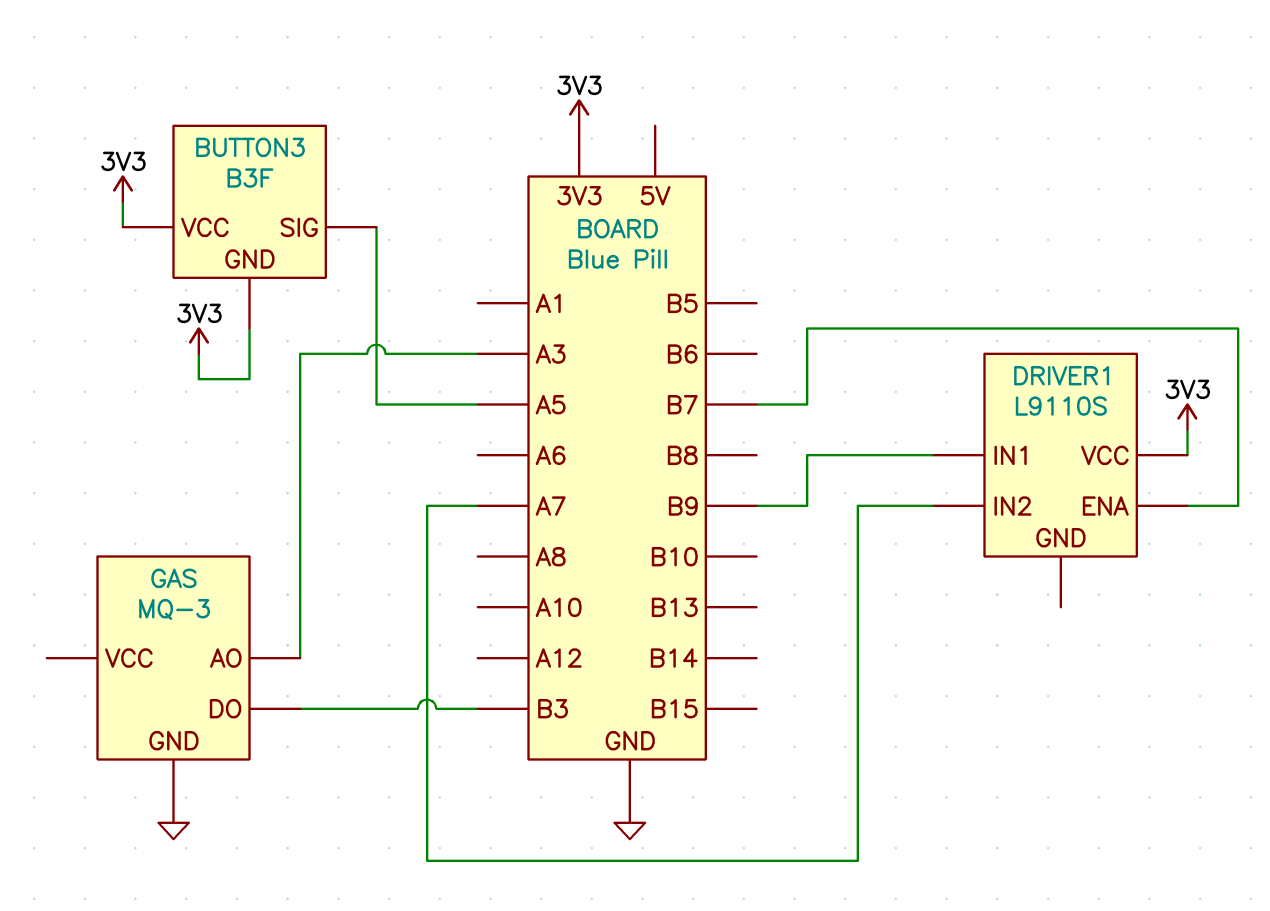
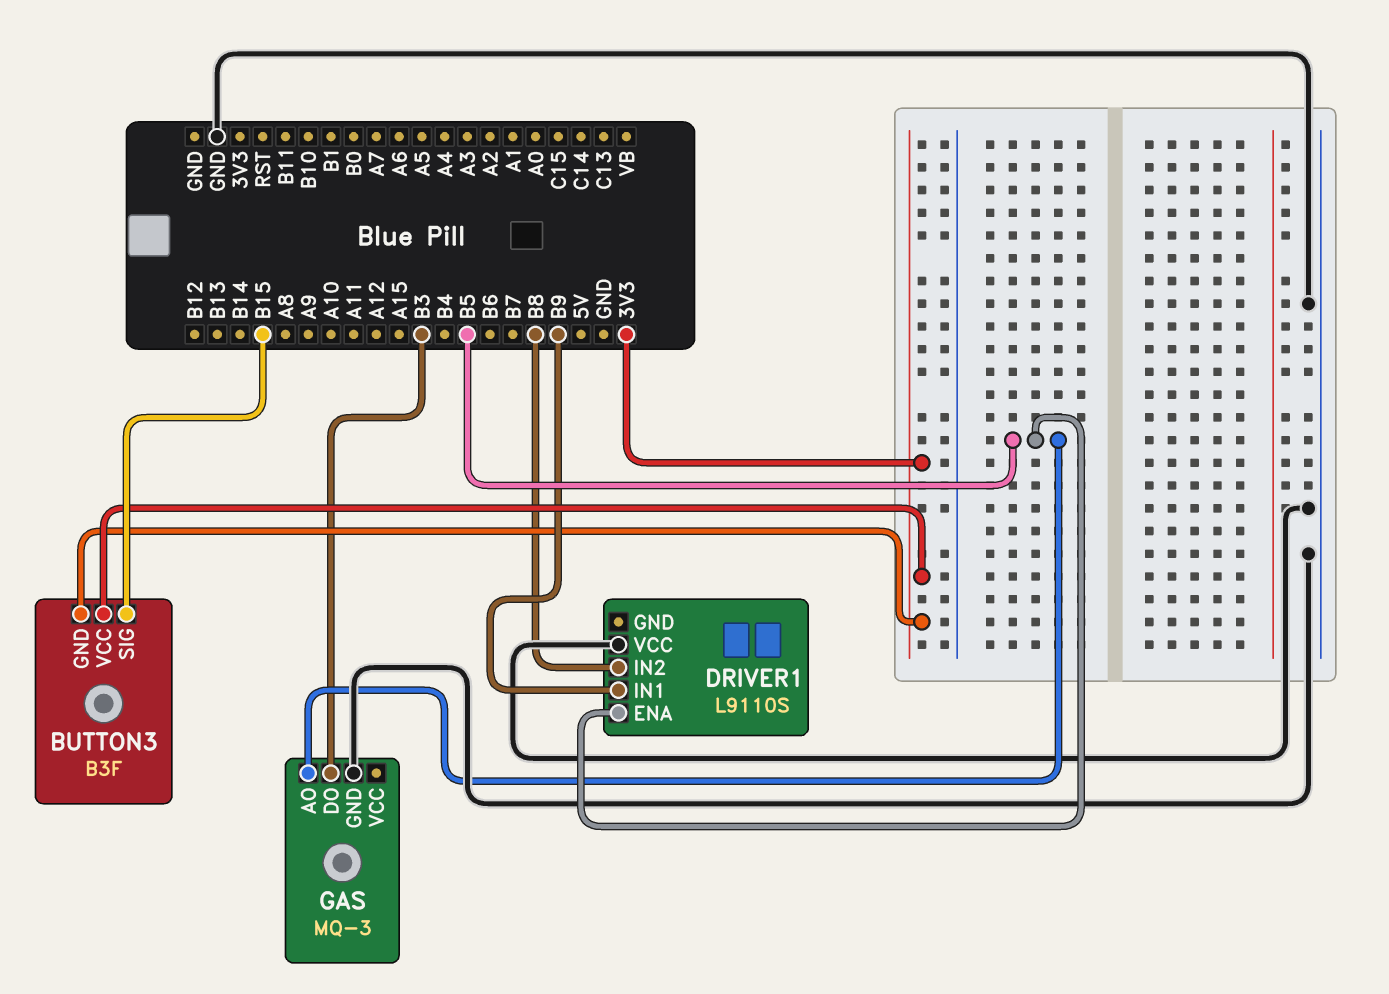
BUTTON3 pin SIG: A5 -> B15
DRIVER1 pin ENA: B7 -> B5
DRIVER1 pin IN2: A7 -> B8
DRIVER1 pin VCC: 3V3 -> GND
GAS pin AO: A3 -> B5

